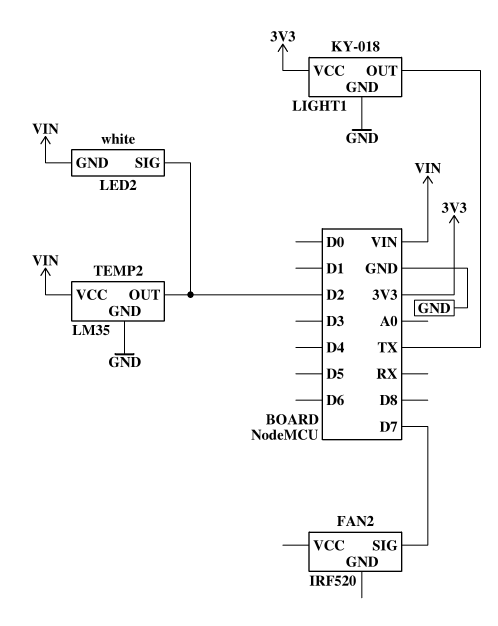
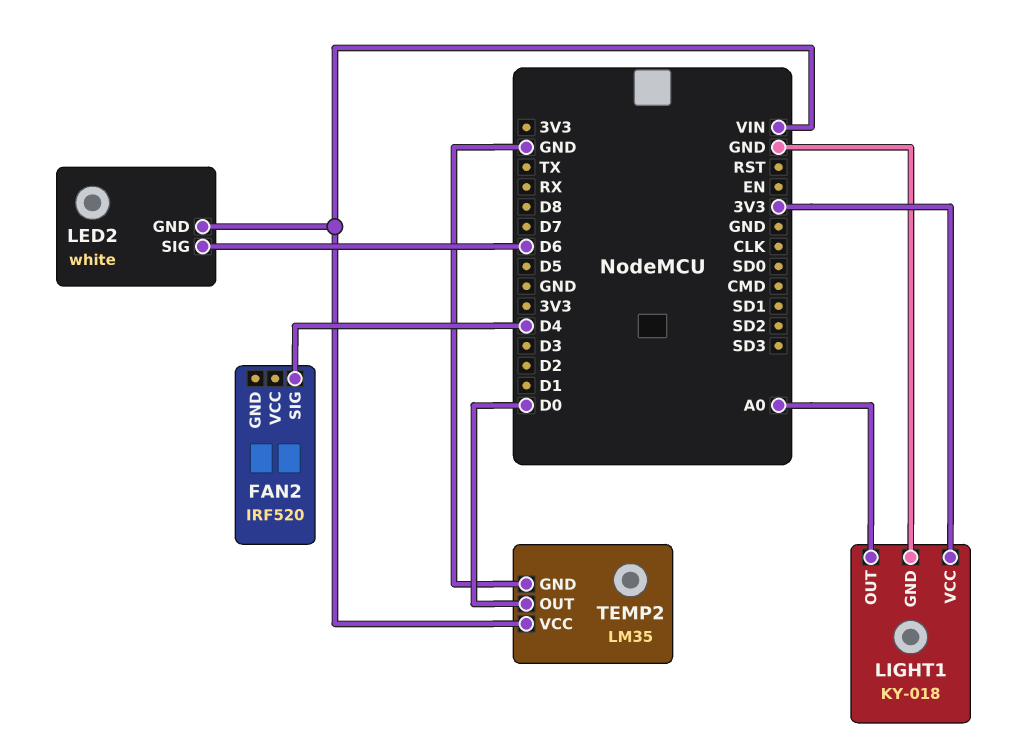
FAN2 pin SIG: D7 -> D4
LED2 pin SIG: D2 -> D6
LIGHT1 pin OUT: TX -> A0
TEMP2 pin OUT: D2 -> D0

